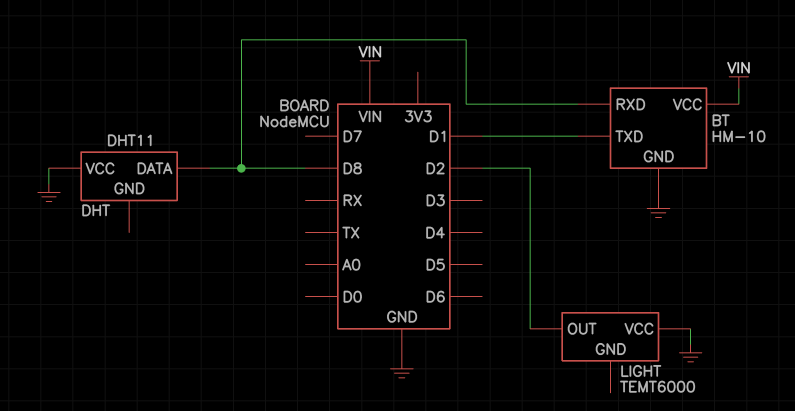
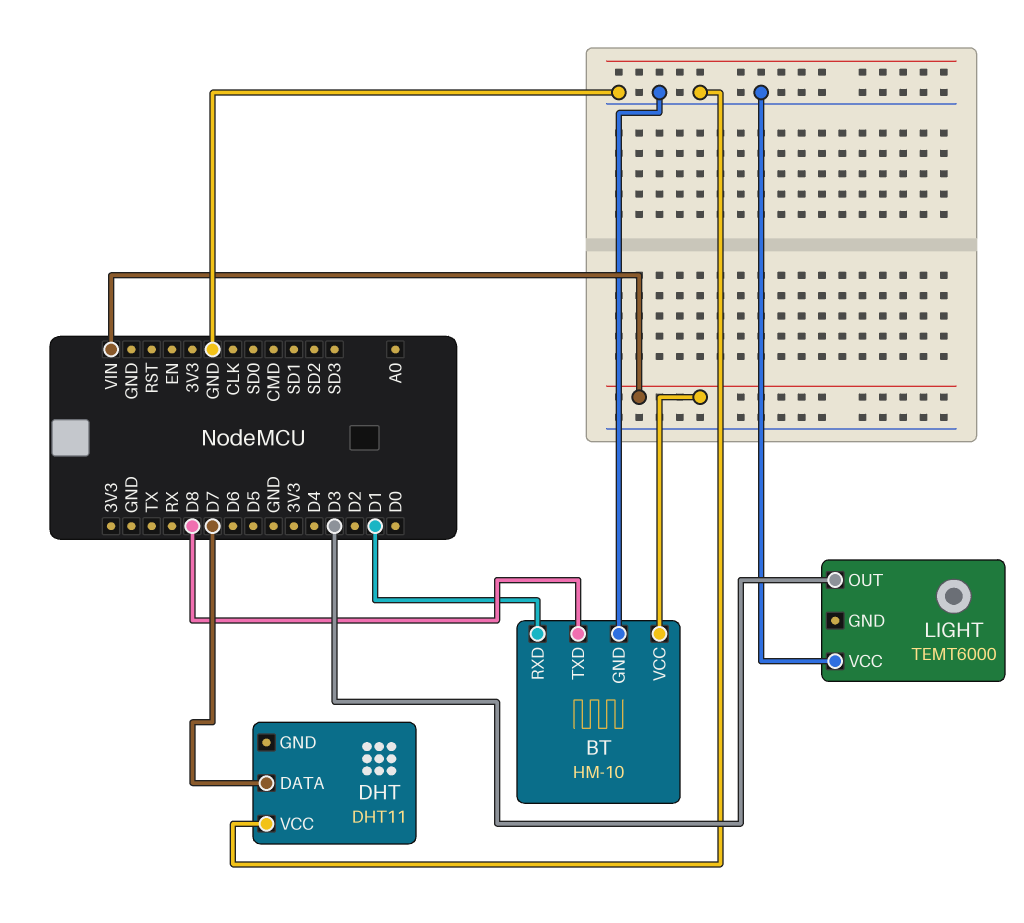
BT pin RXD: D8 -> D1
BT pin TXD: D1 -> D8
DHT pin DATA: D8 -> D7
LIGHT pin OUT: D2 -> D3

